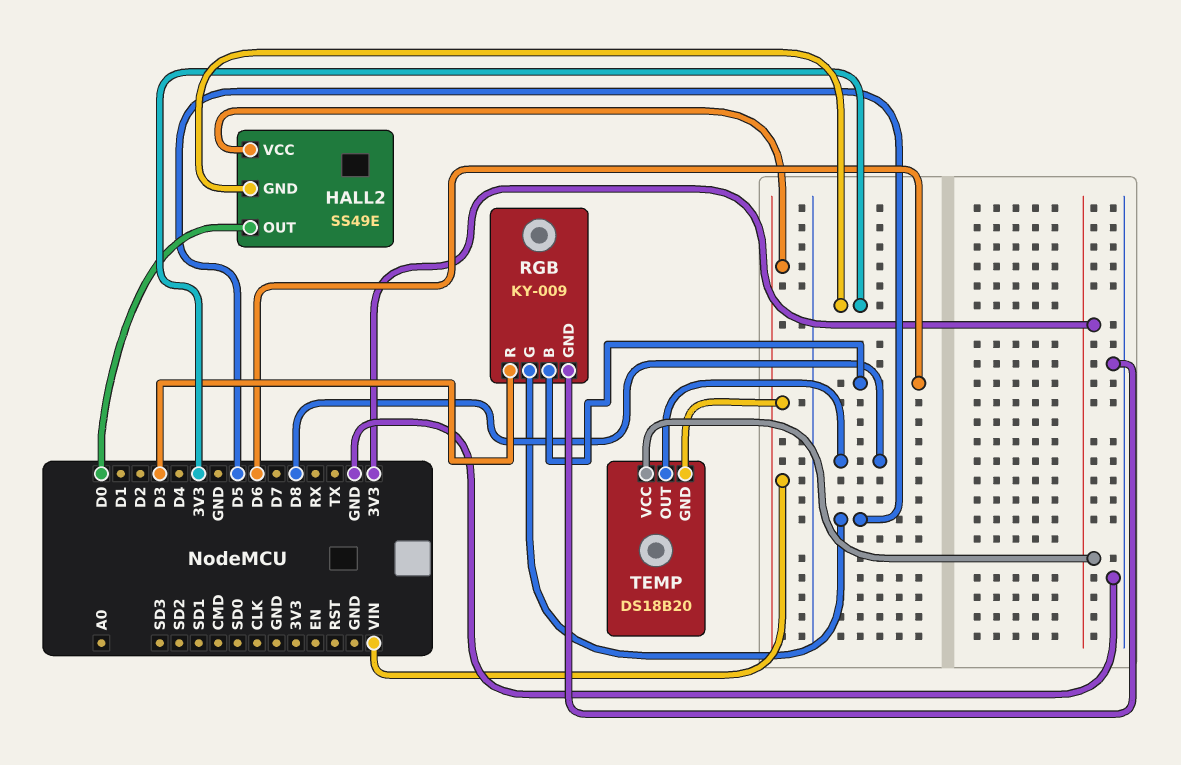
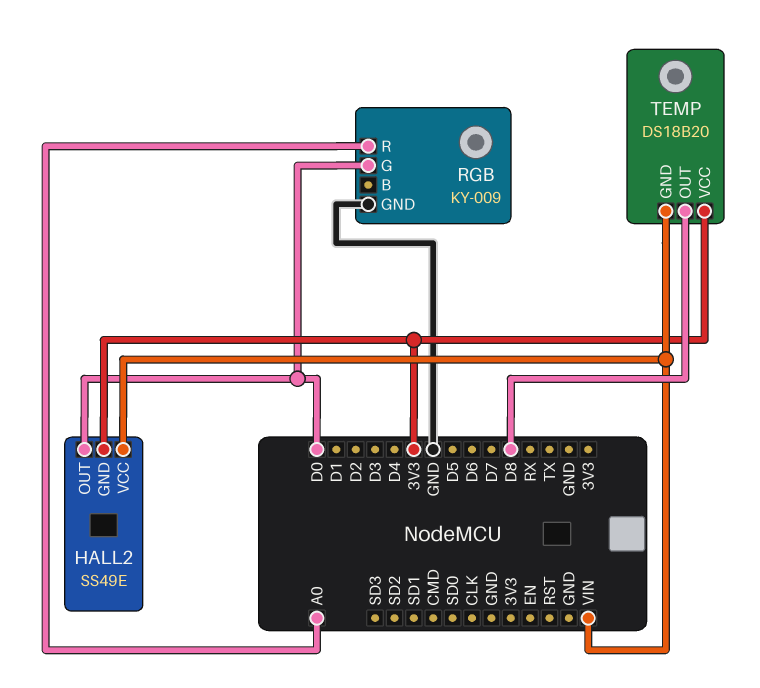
RGB pin B: D6 -> none
RGB pin G: D5 -> D0
RGB pin R: D3 -> A0

